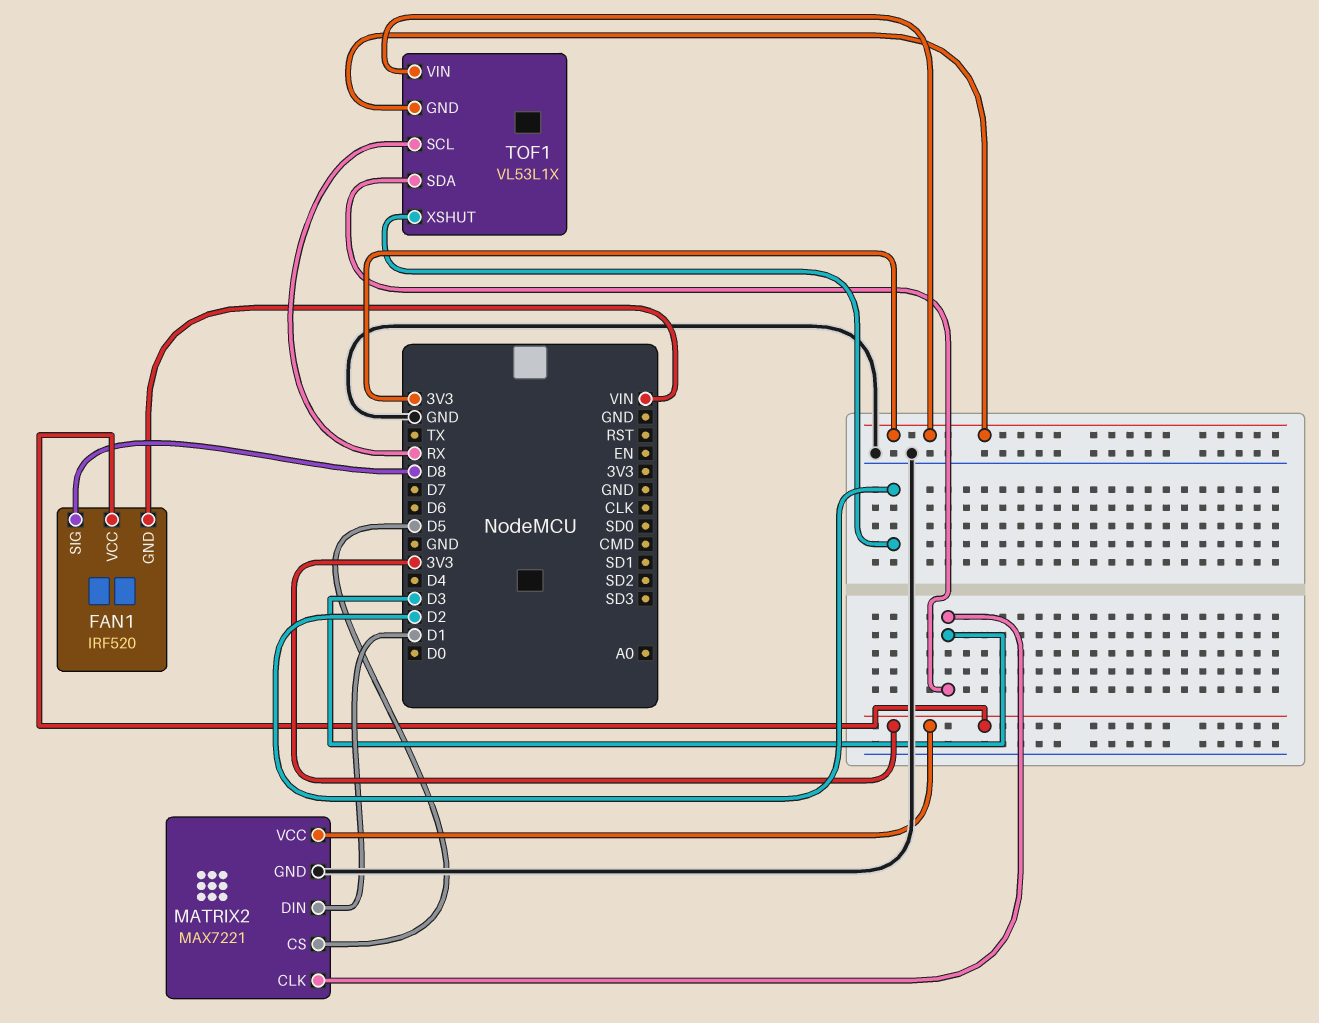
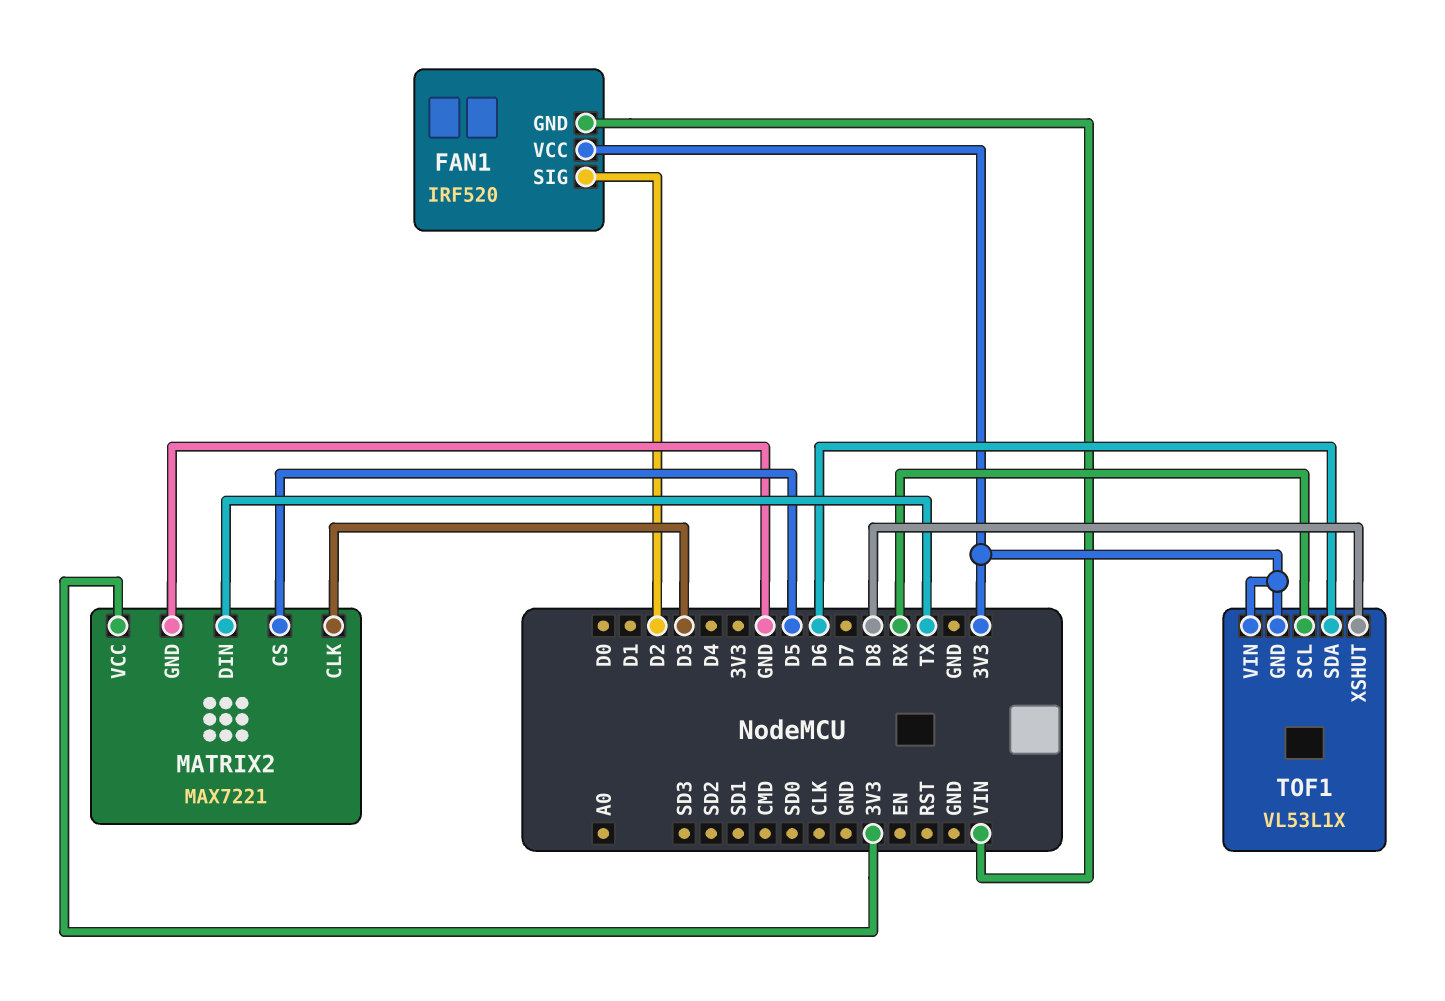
FAN1 pin SIG: D8 -> D2
MATRIX2 pin DIN: D1 -> TX
TOF1 pin SDA: D3 -> D6
TOF1 pin XSHUT: D2 -> D8

